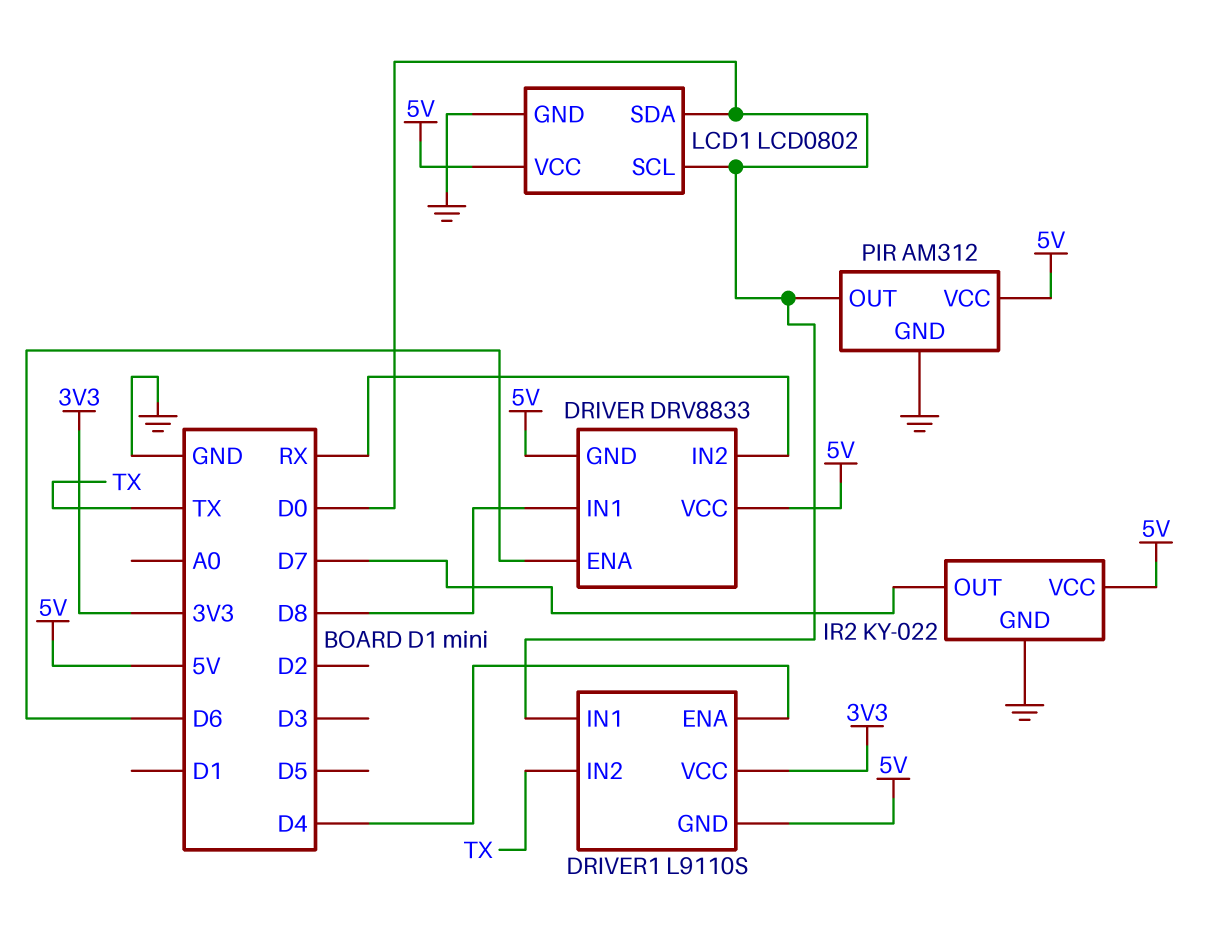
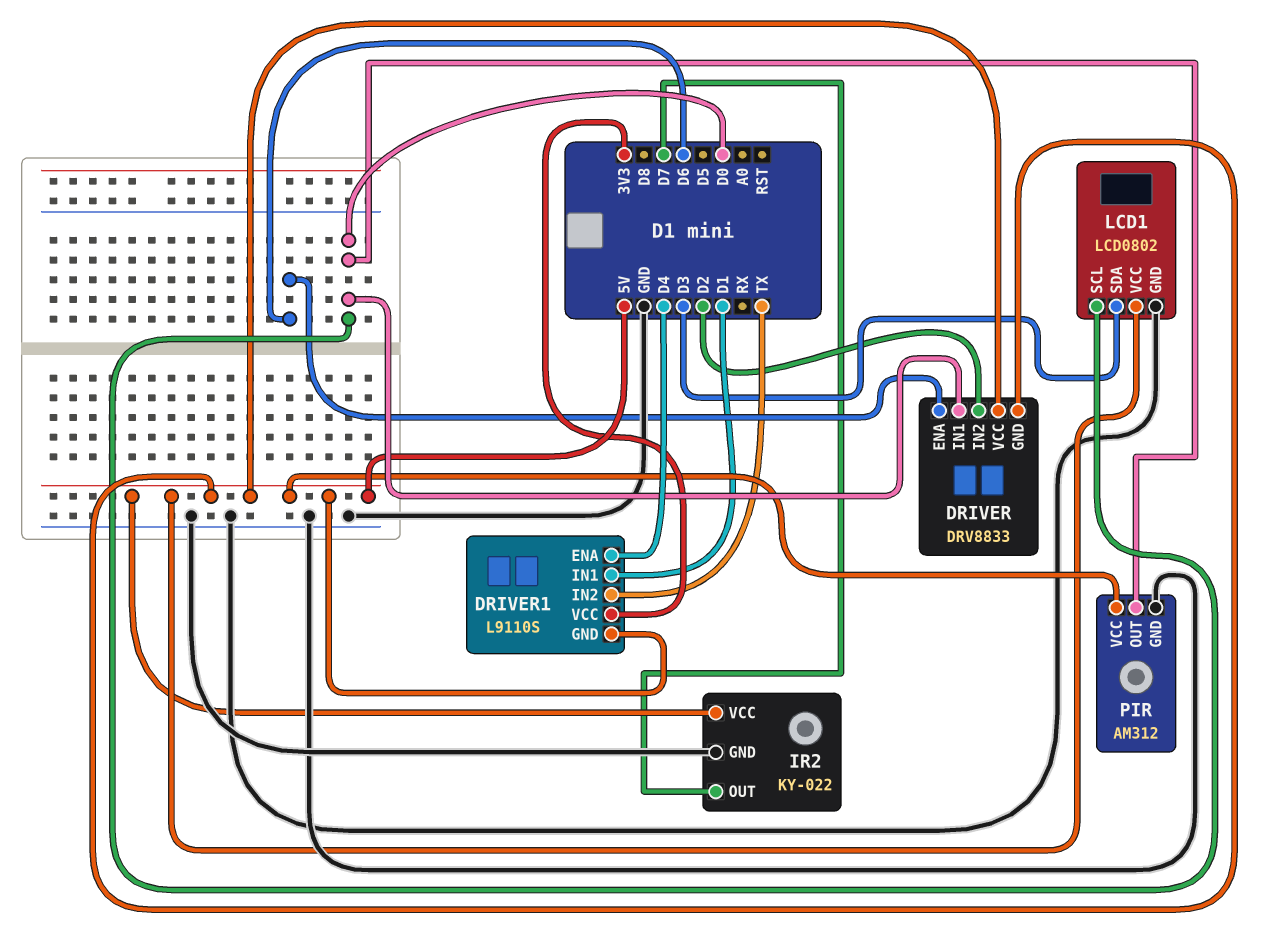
DRIVER pin IN1: D8 -> D0
DRIVER pin IN2: RX -> D2
DRIVER1 pin IN1: D0 -> D1
LCD1 pin SDA: D0 -> D3

